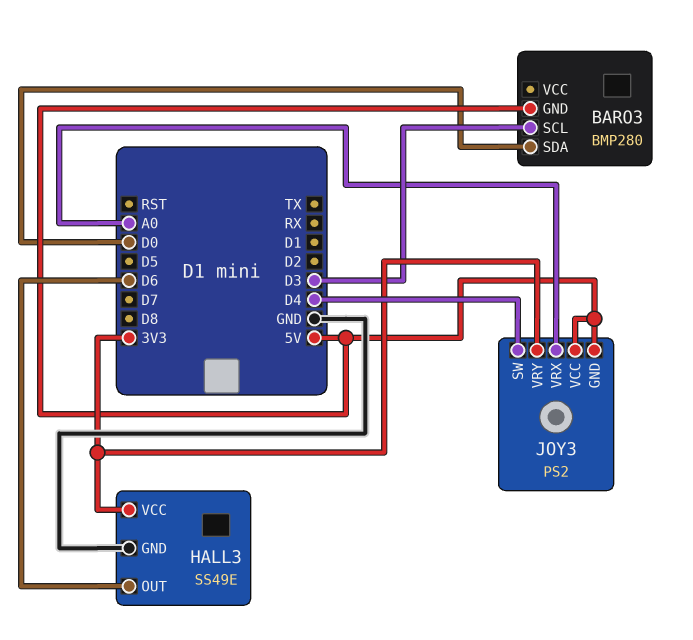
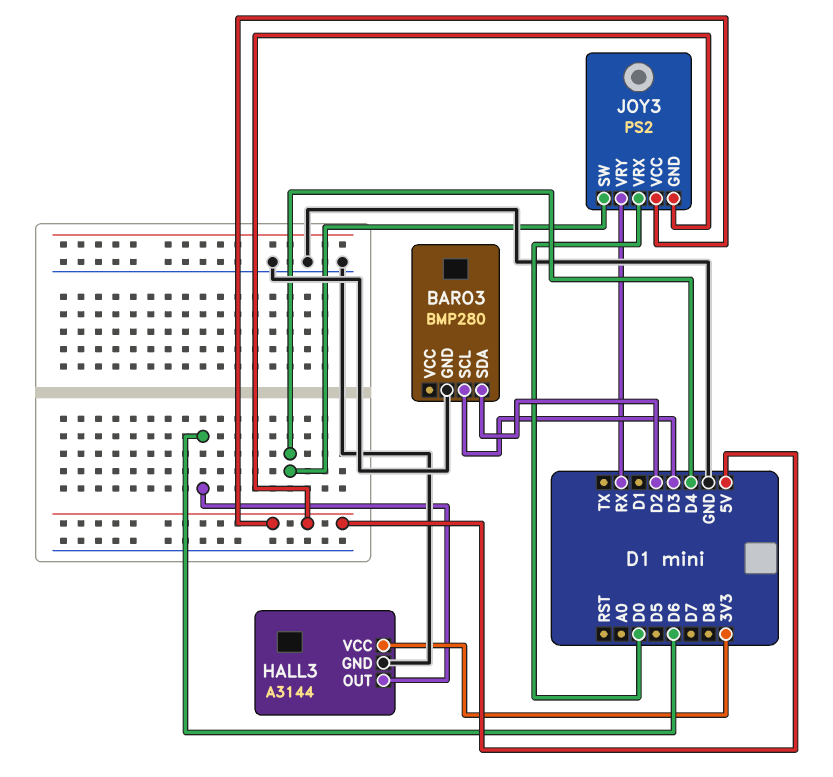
BARO3 pin GND: 5V -> GND
BARO3 pin SDA: D0 -> D2
HALL3: SS49E -> A3144
JOY3 pin VRX: A0 -> D0
JOY3 pin VRY: 3V3 -> RX

